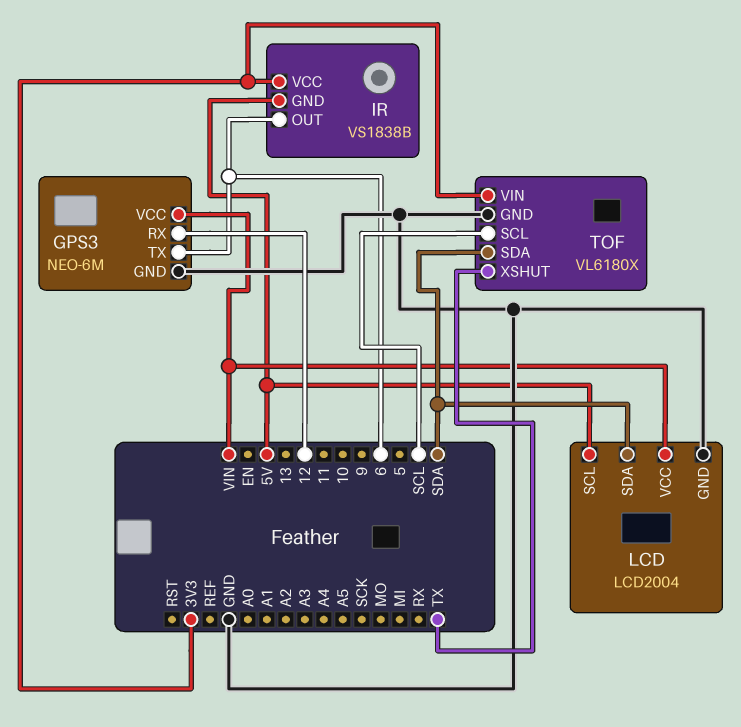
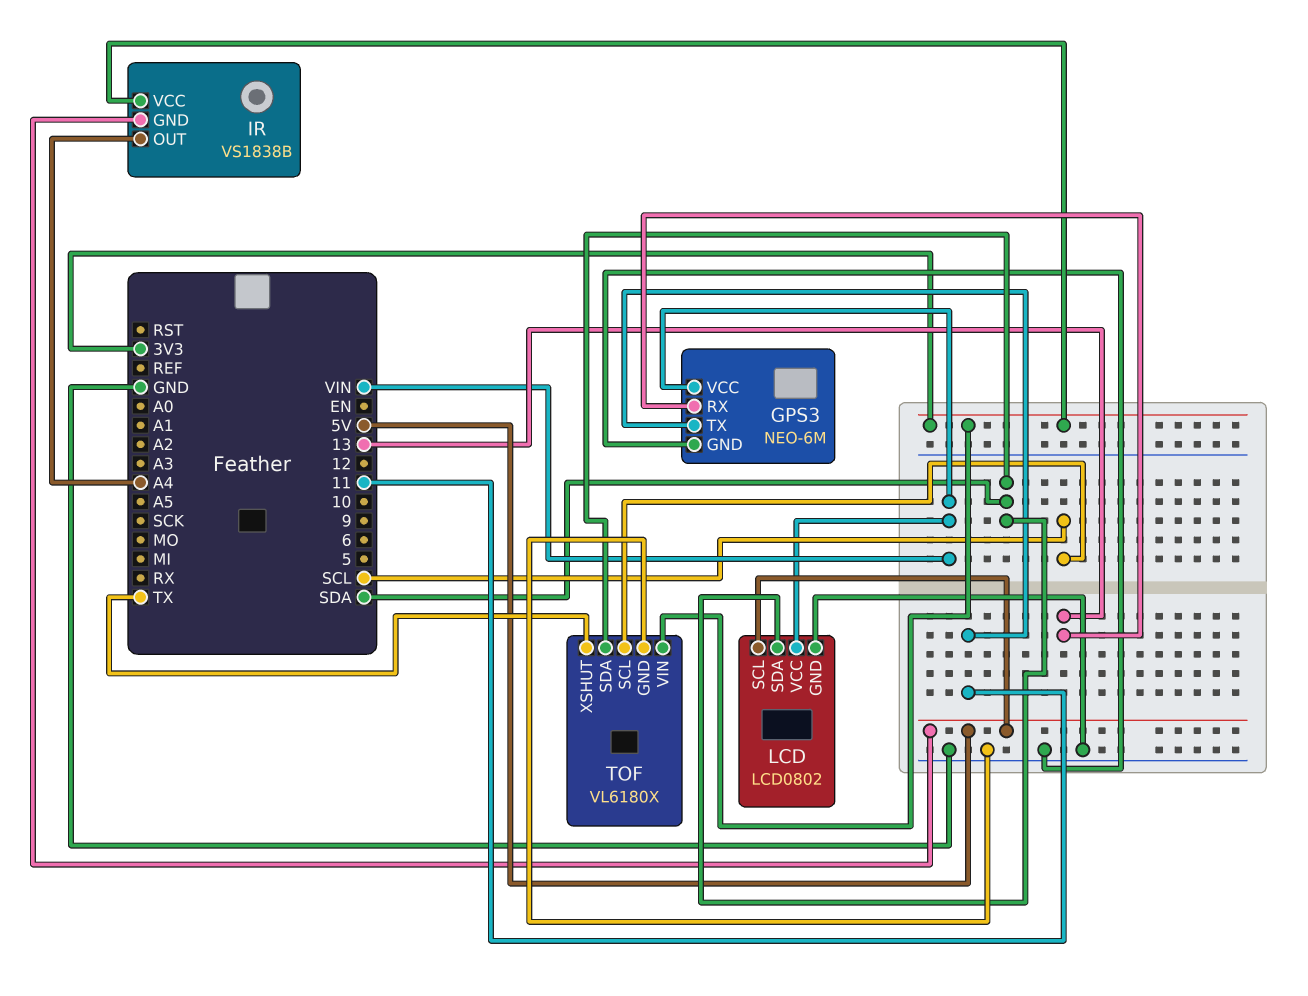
GPS3 pin RX: 12 -> 13
GPS3 pin TX: 6 -> 11
IR pin OUT: 6 -> A4
LCD: LCD2004 -> LCD0802

